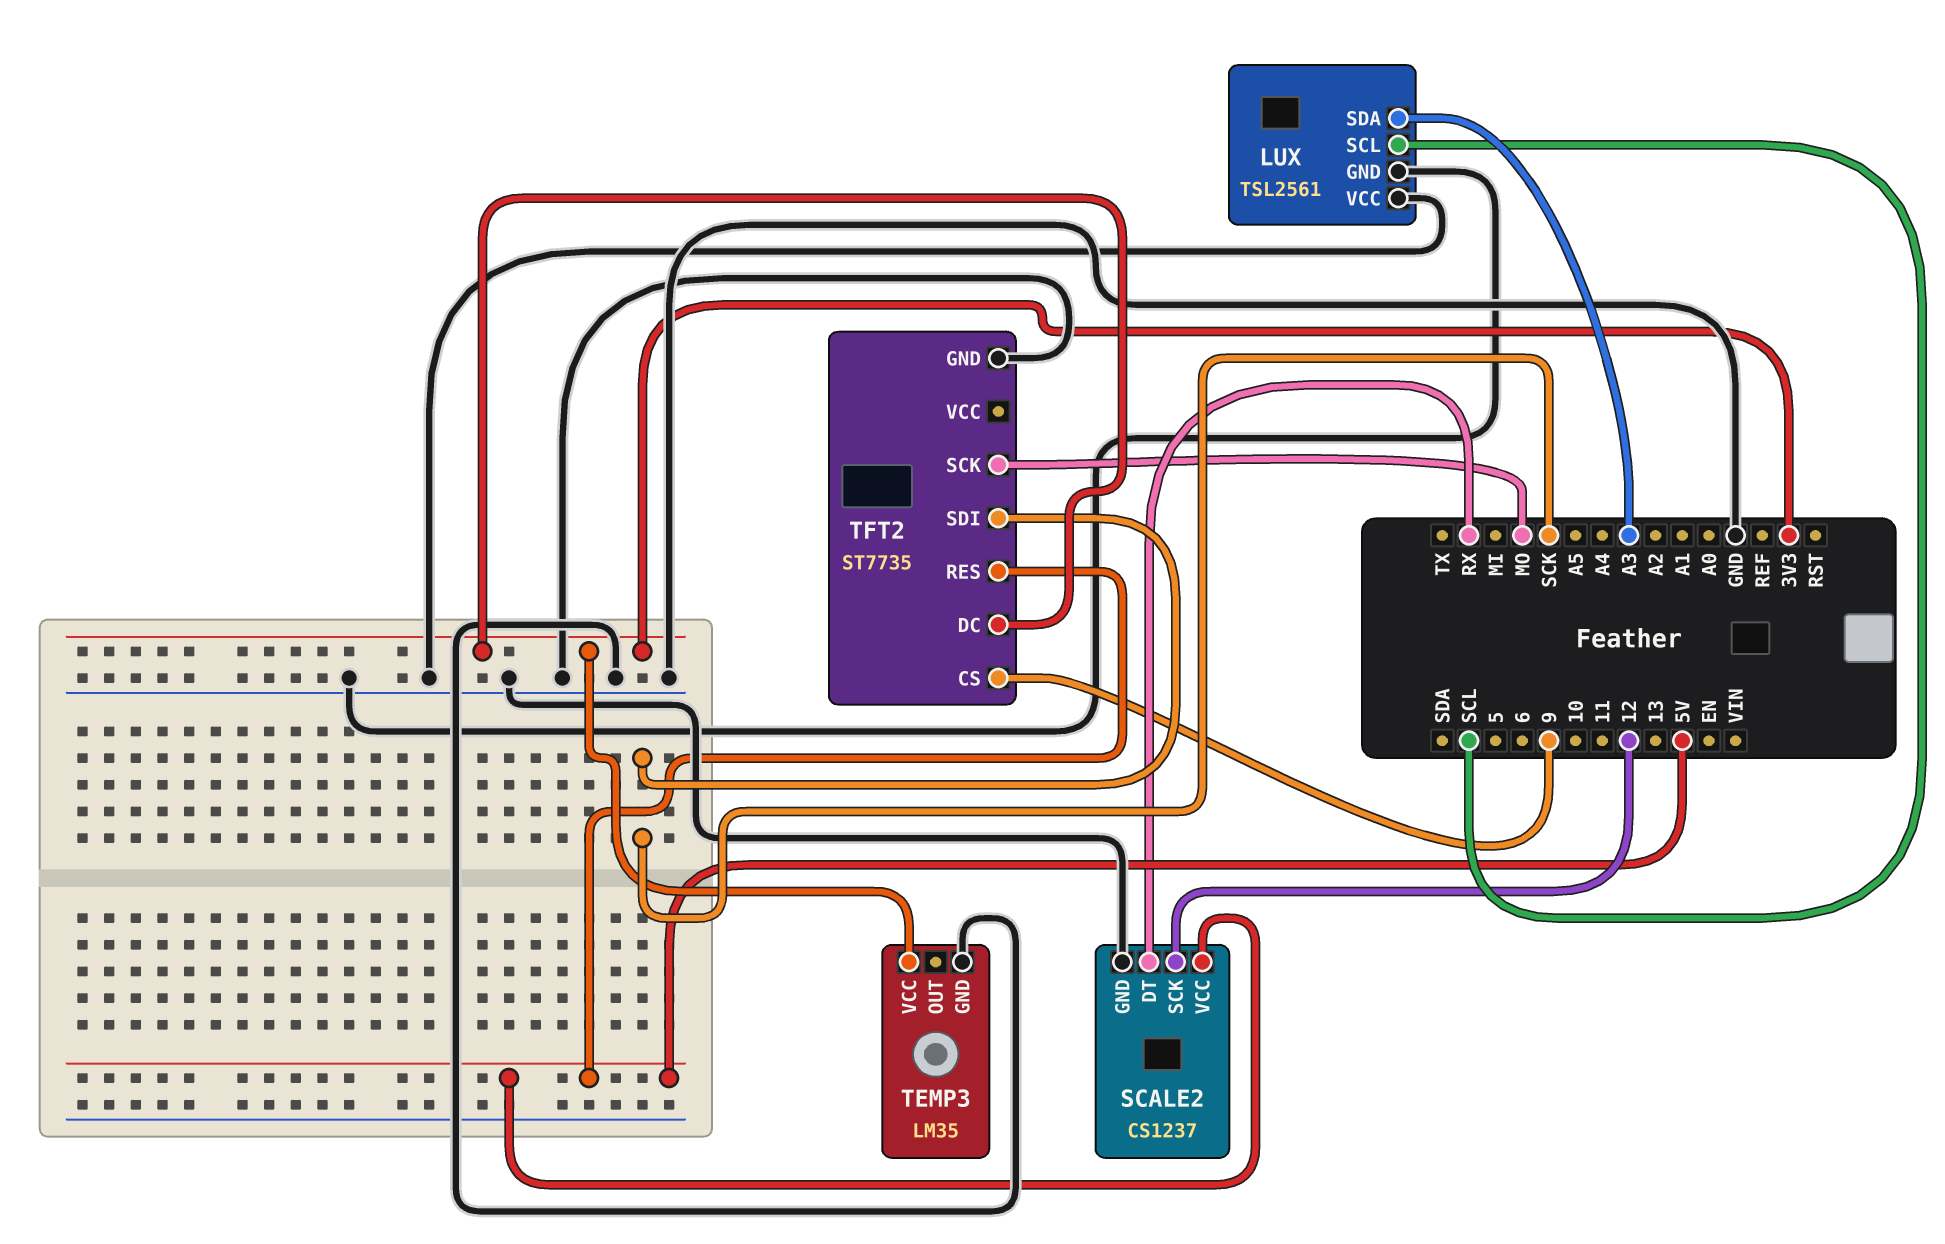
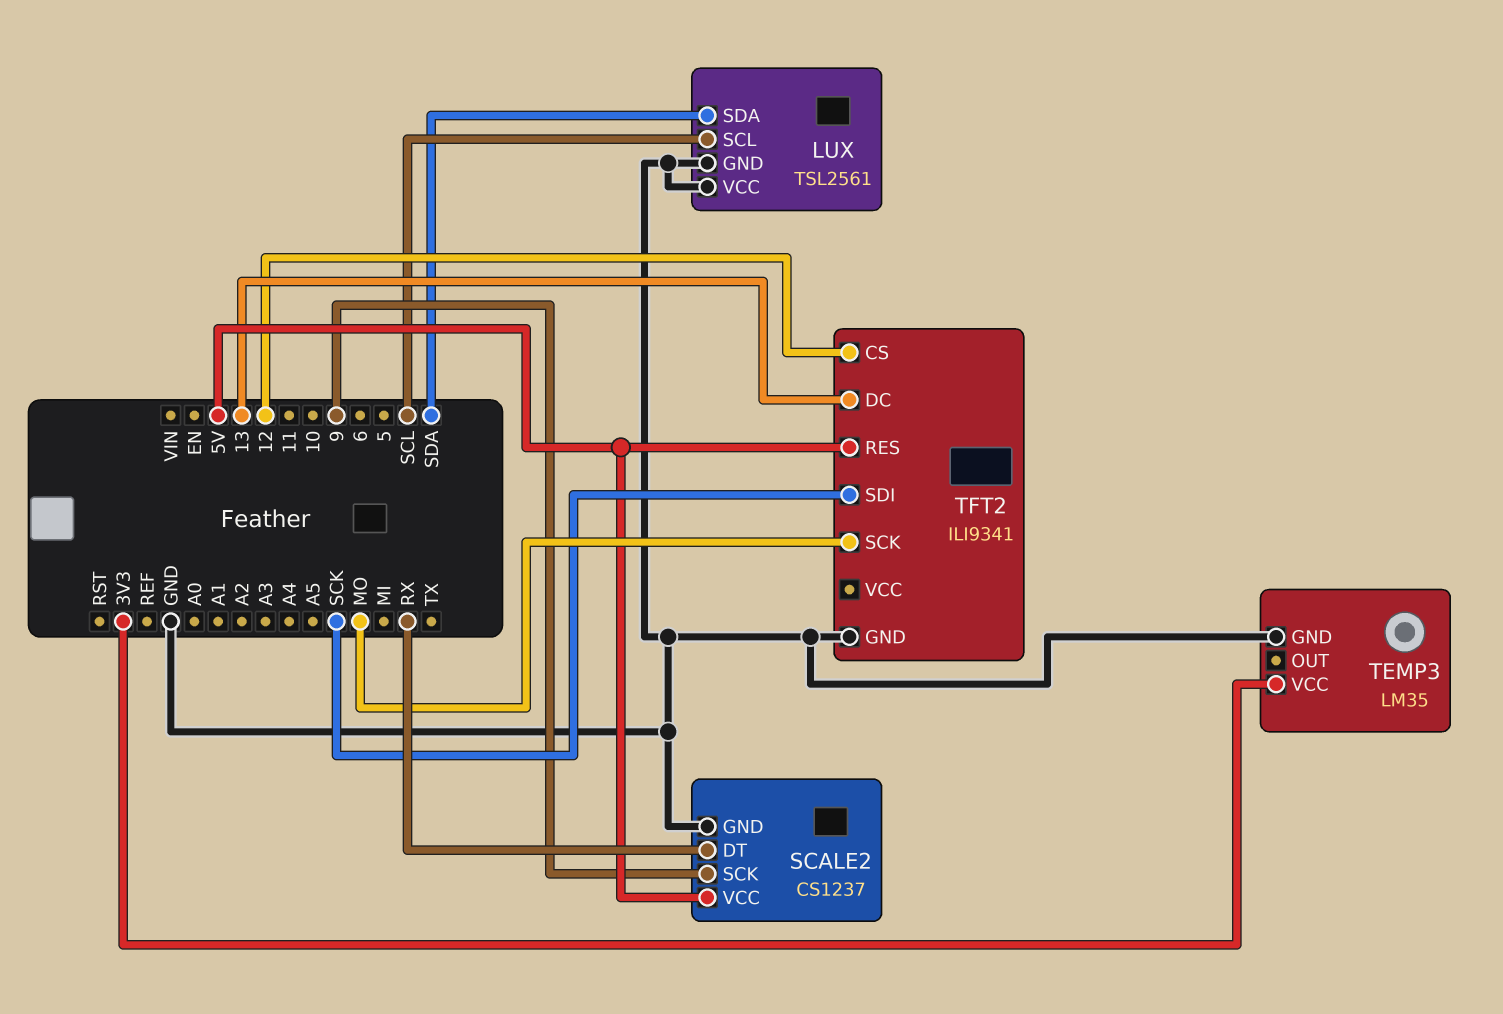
LUX pin SDA: A3 -> SDA
SCALE2 pin SCK: 12 -> 9
TFT2: ST7735 -> ILI9341
TFT2 pin CS: 9 -> 12
TFT2 pin DC: 3V3 -> 13

